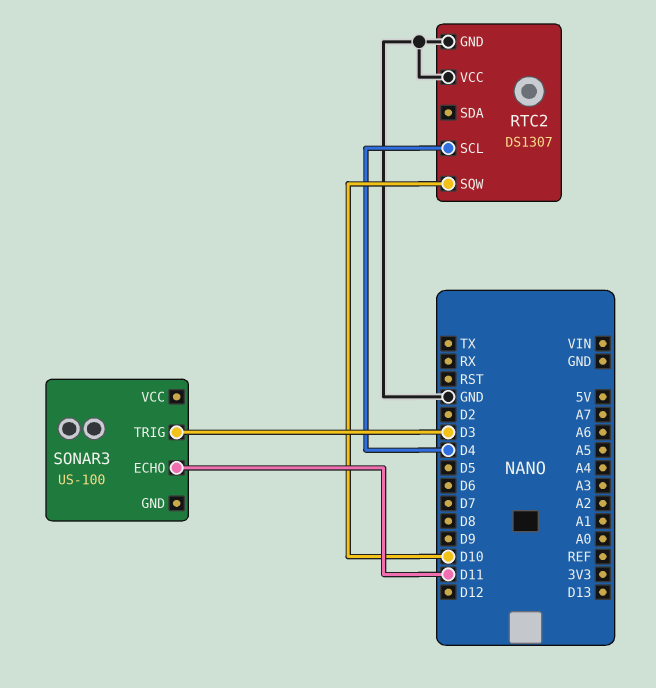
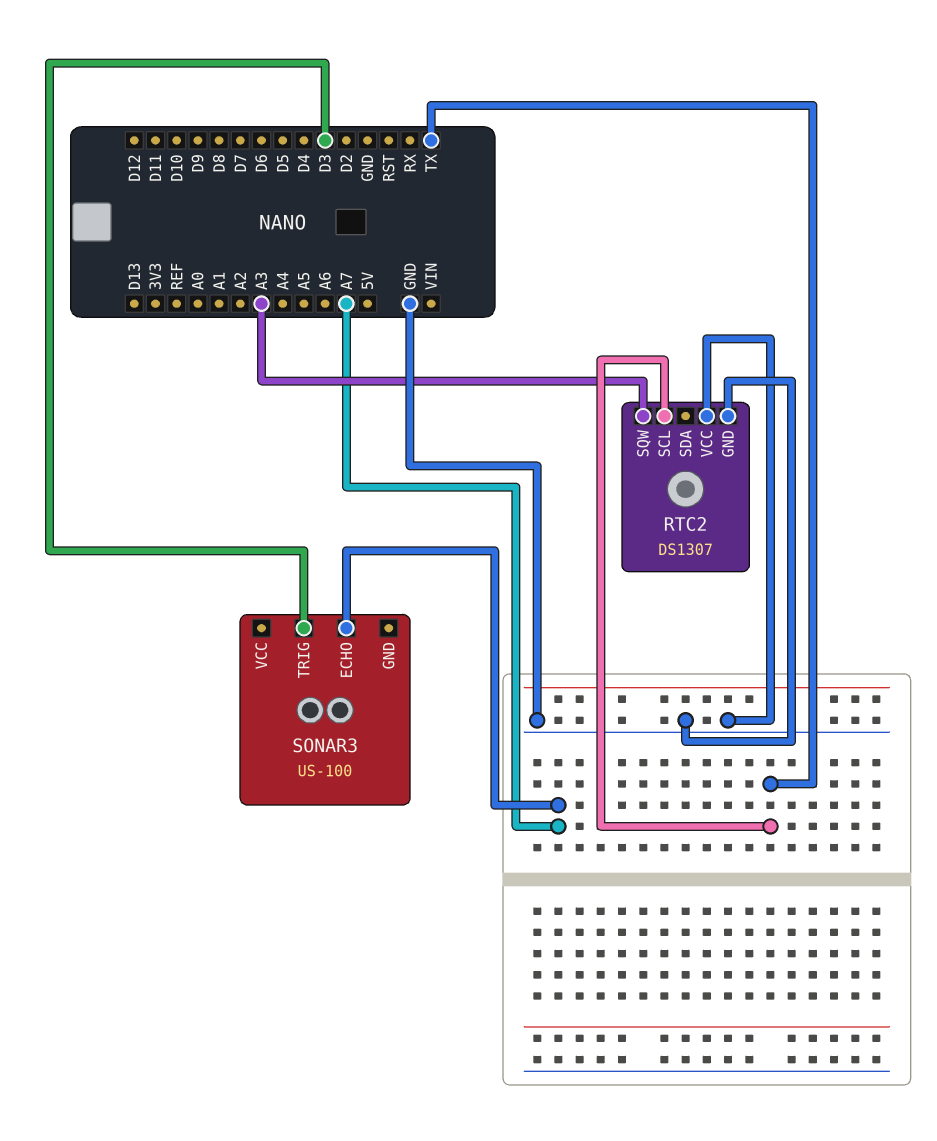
RTC2 pin SCL: D4 -> TX
RTC2 pin SQW: D10 -> A3
SONAR3 pin ECHO: D11 -> A7

